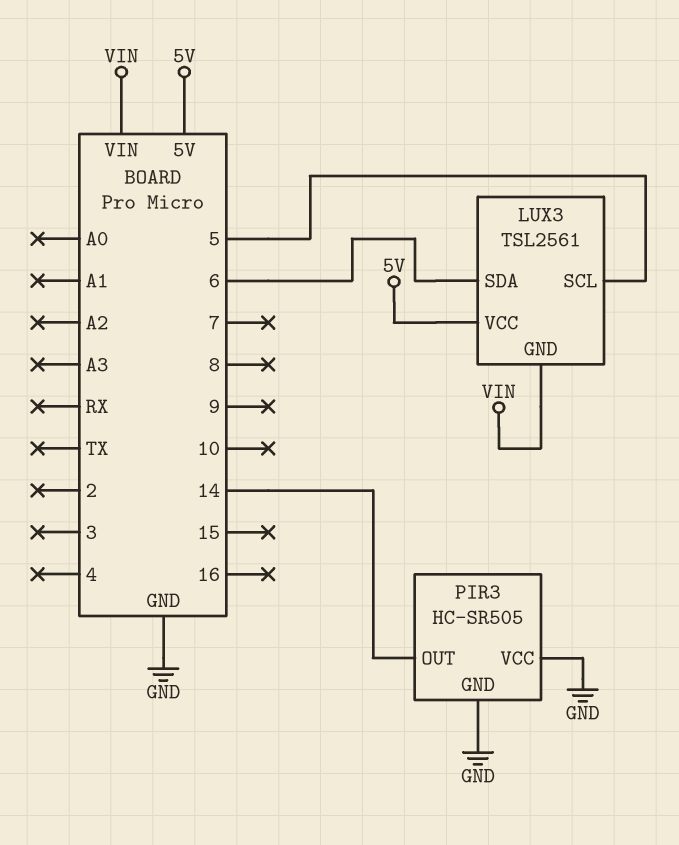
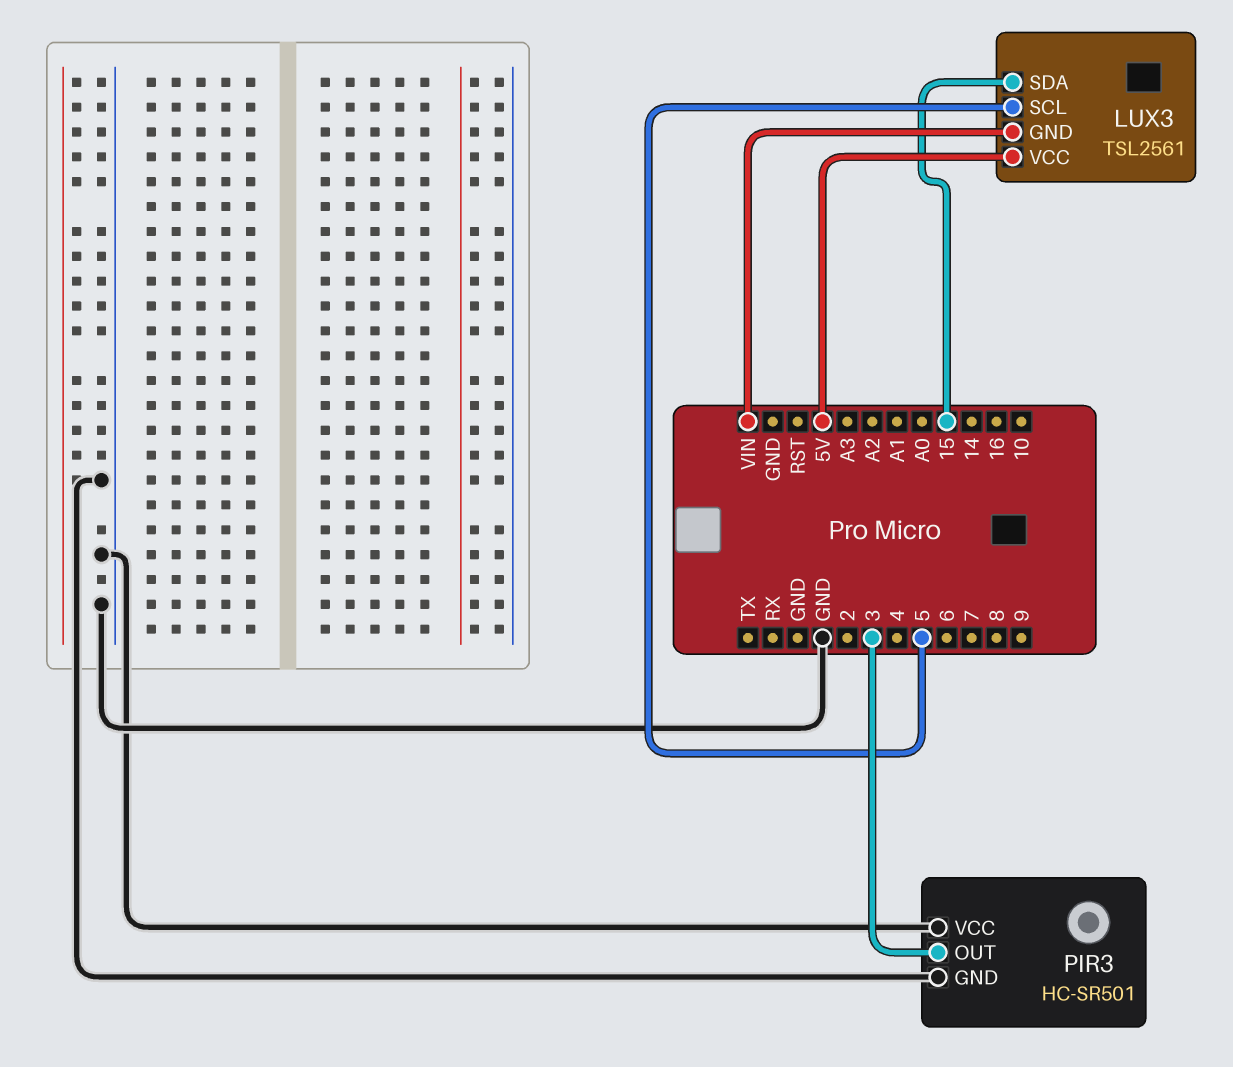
LUX3 pin SDA: 6 -> 15
PIR3: HC-SR505 -> HC-SR501
PIR3 pin OUT: 14 -> 3

